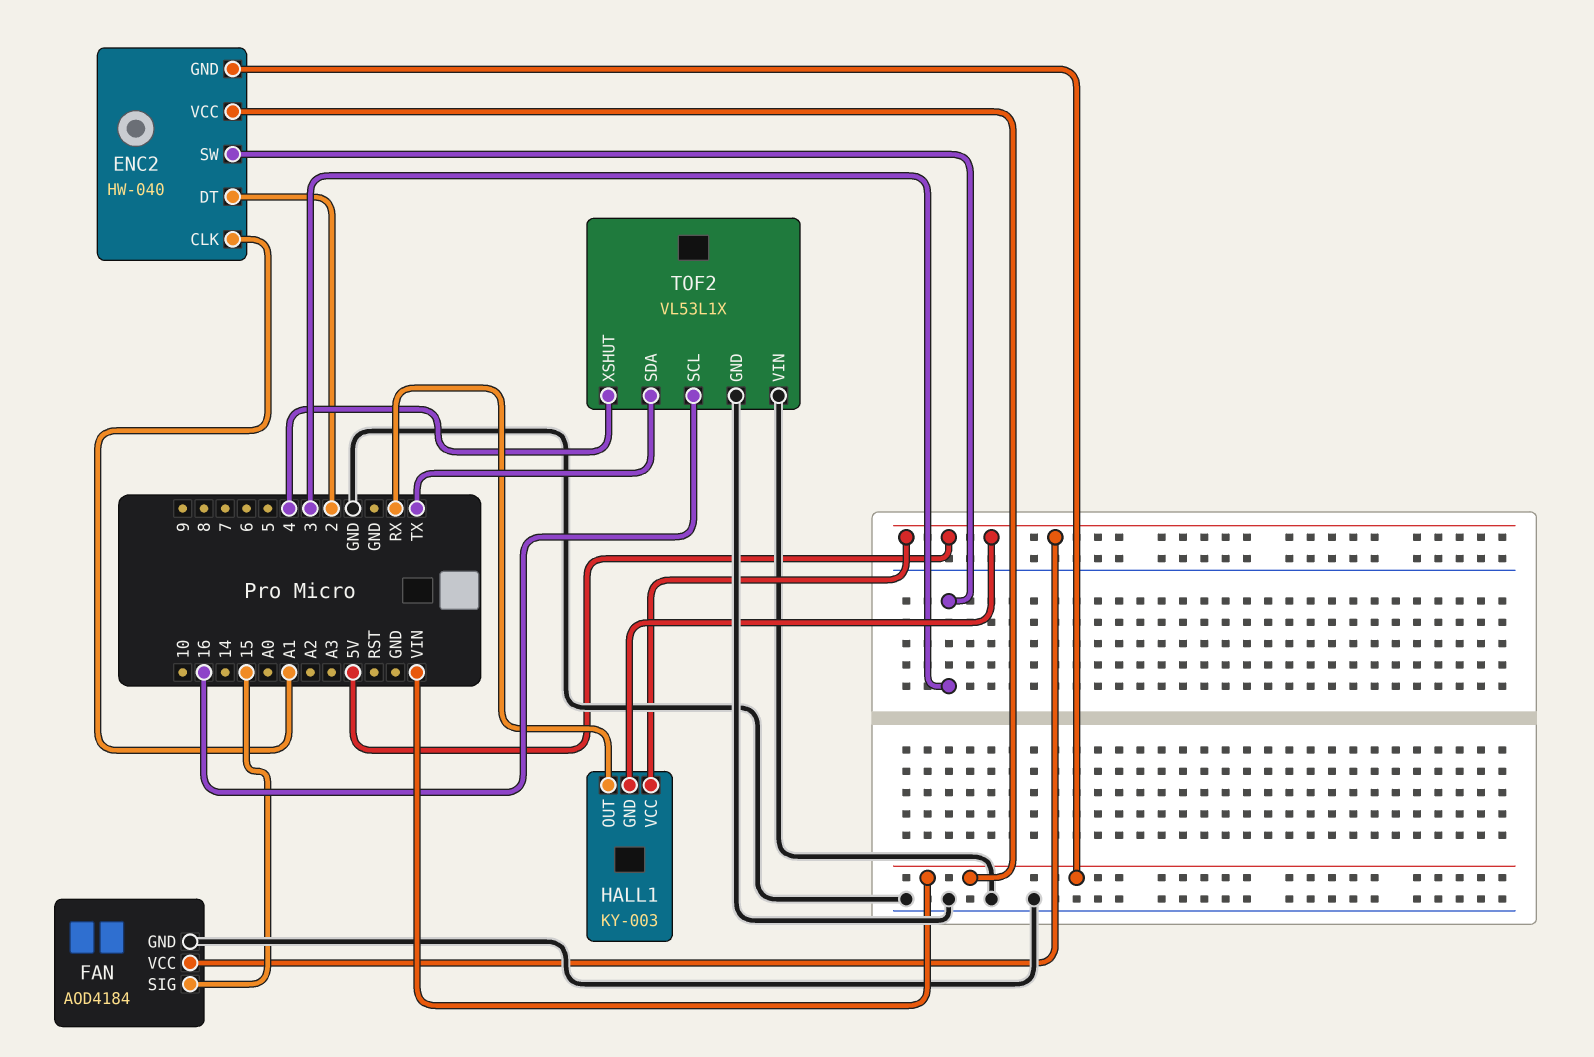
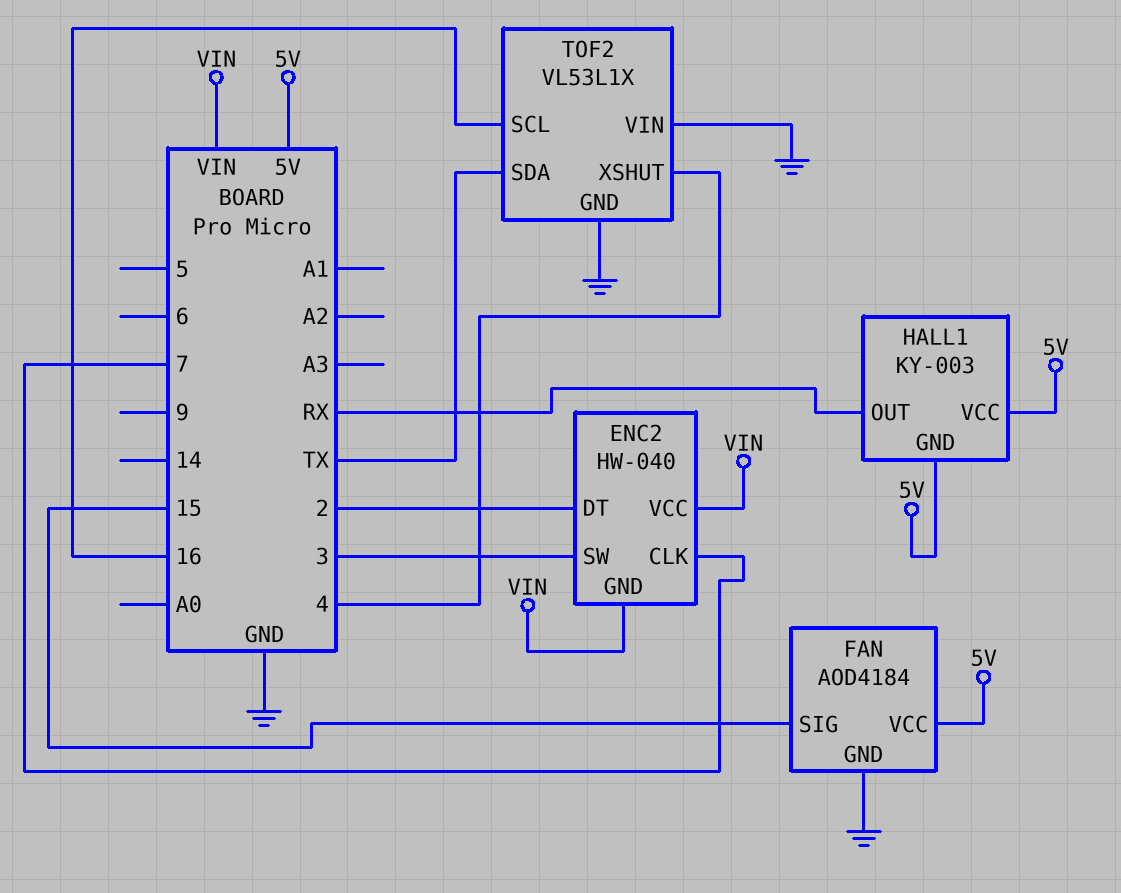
ENC2 pin CLK: A1 -> 7

